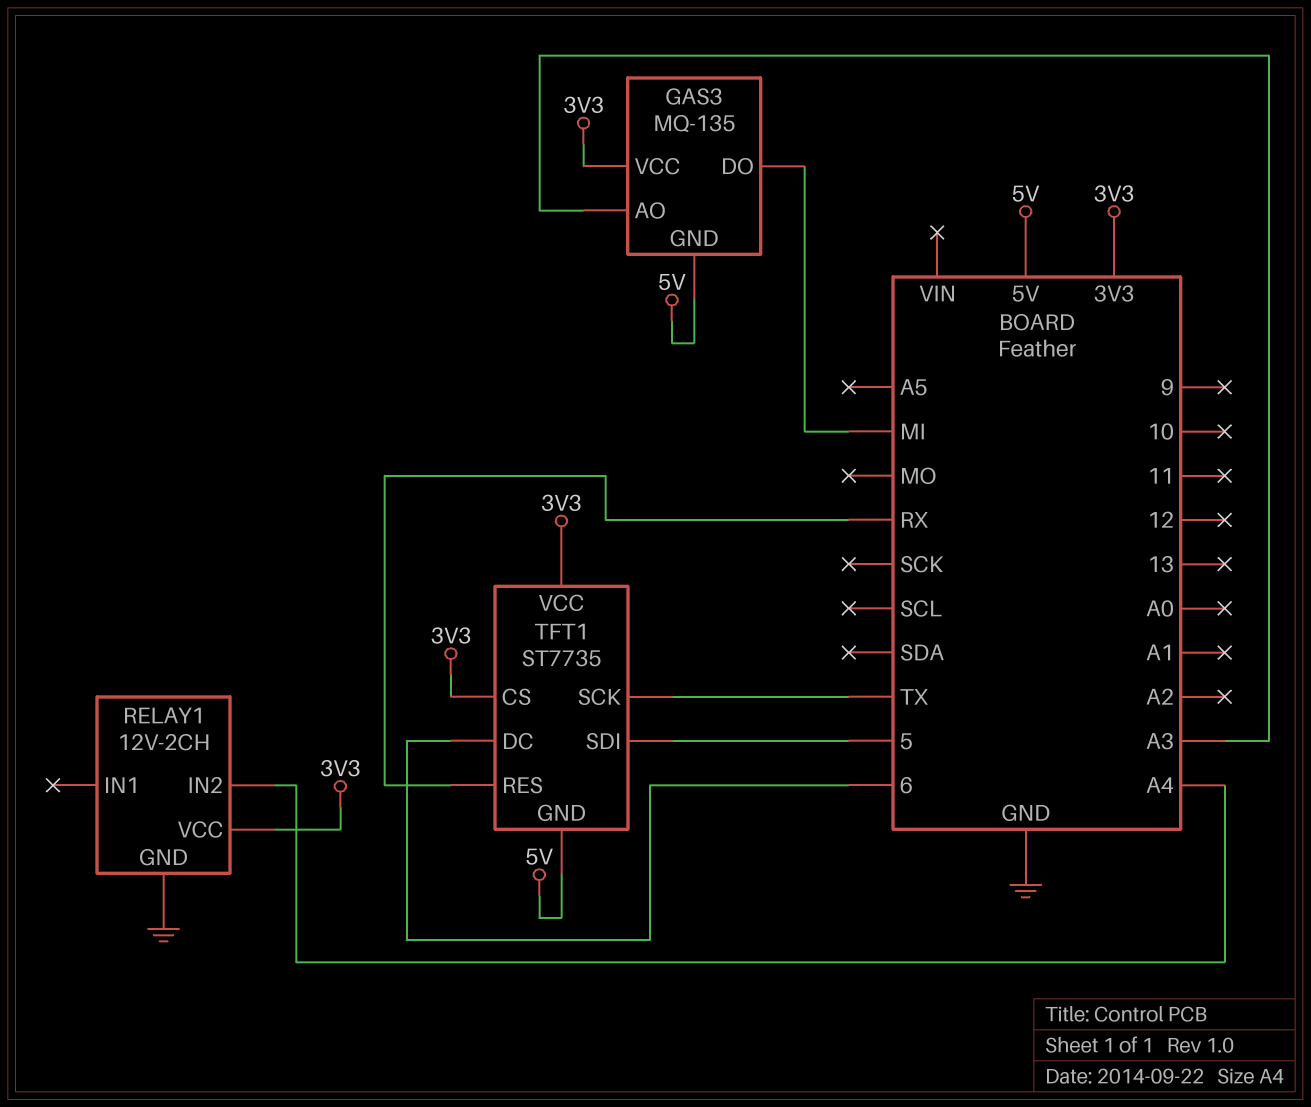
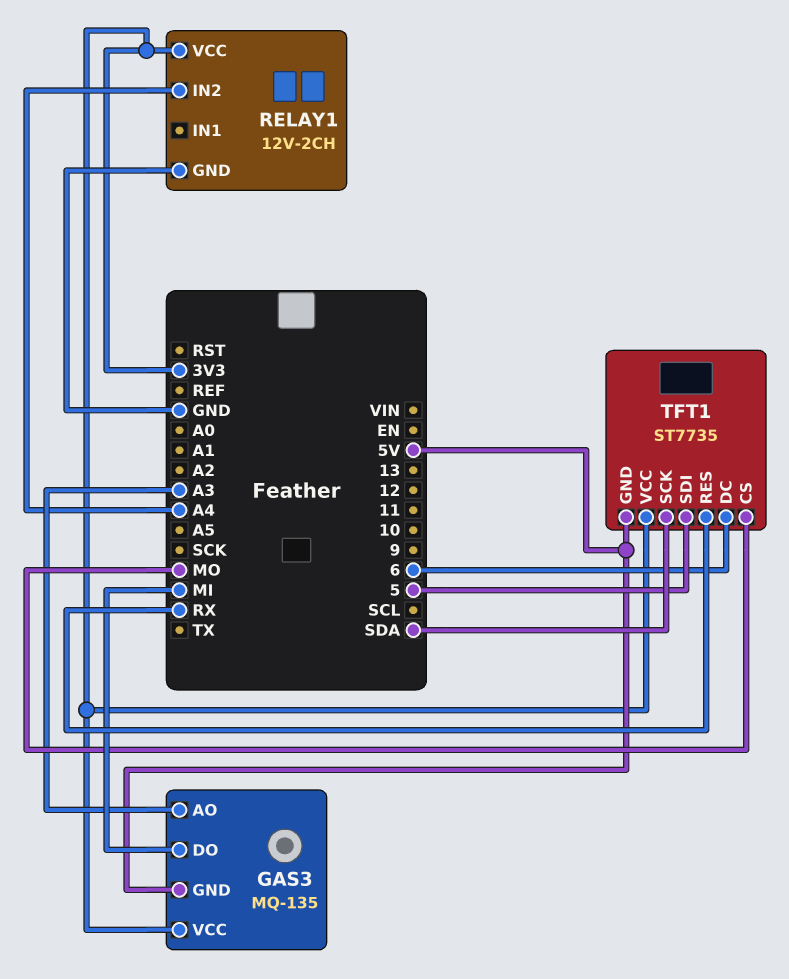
TFT1 pin CS: 3V3 -> MO
TFT1 pin SCK: TX -> SDA

